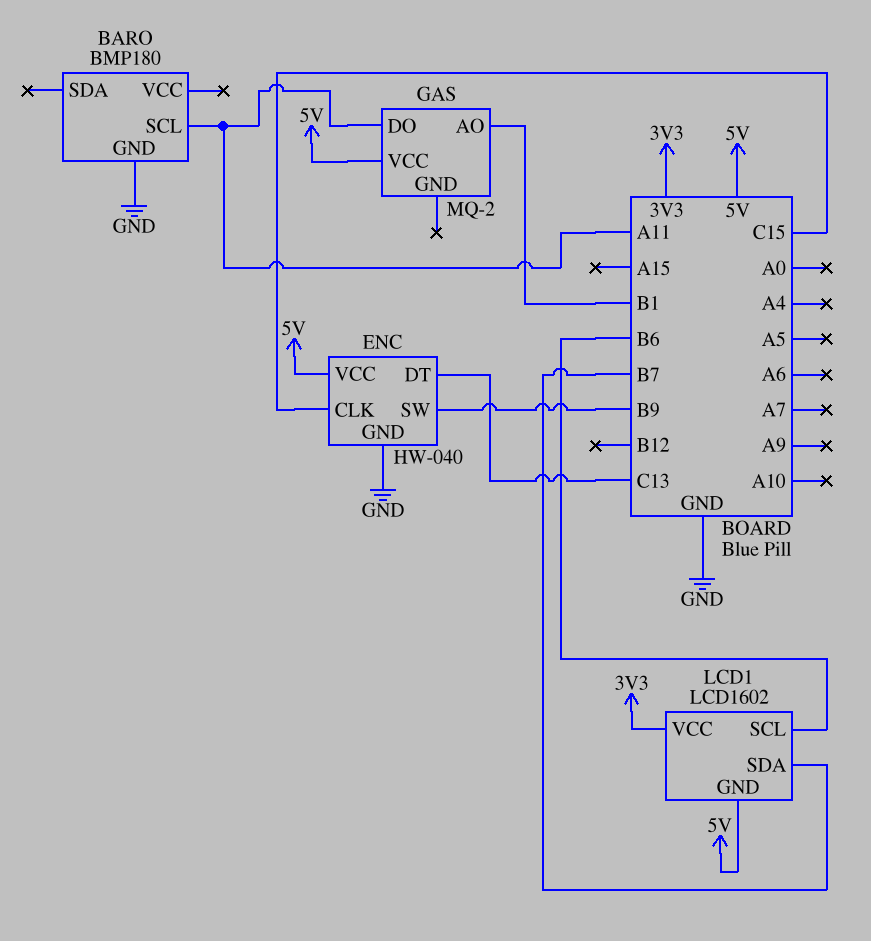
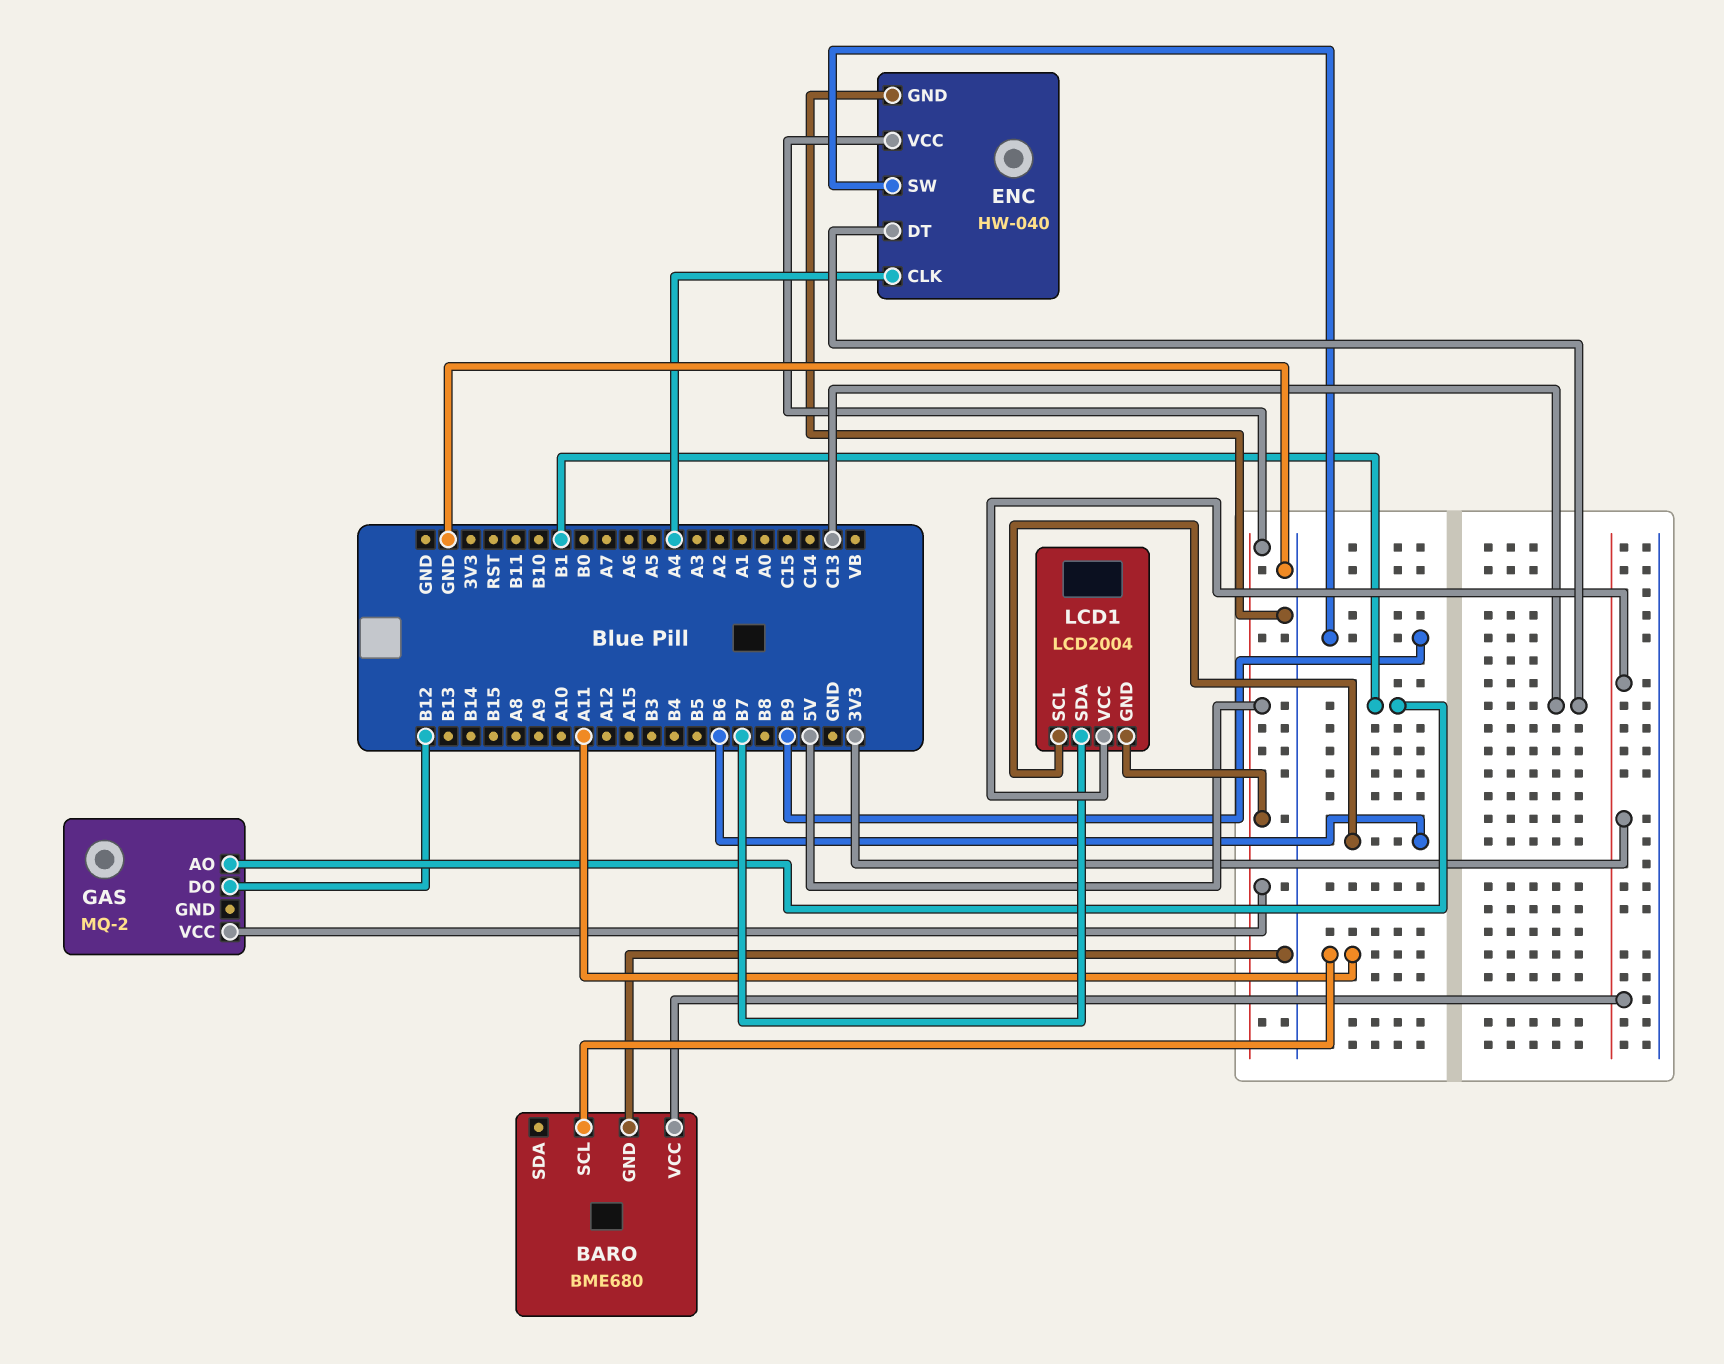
BARO: BMP180 -> BME680
BARO pin VCC: none -> 3V3
ENC pin CLK: C15 -> A4
GAS pin DO: A11 -> B12
LCD1: LCD1602 -> LCD2004

